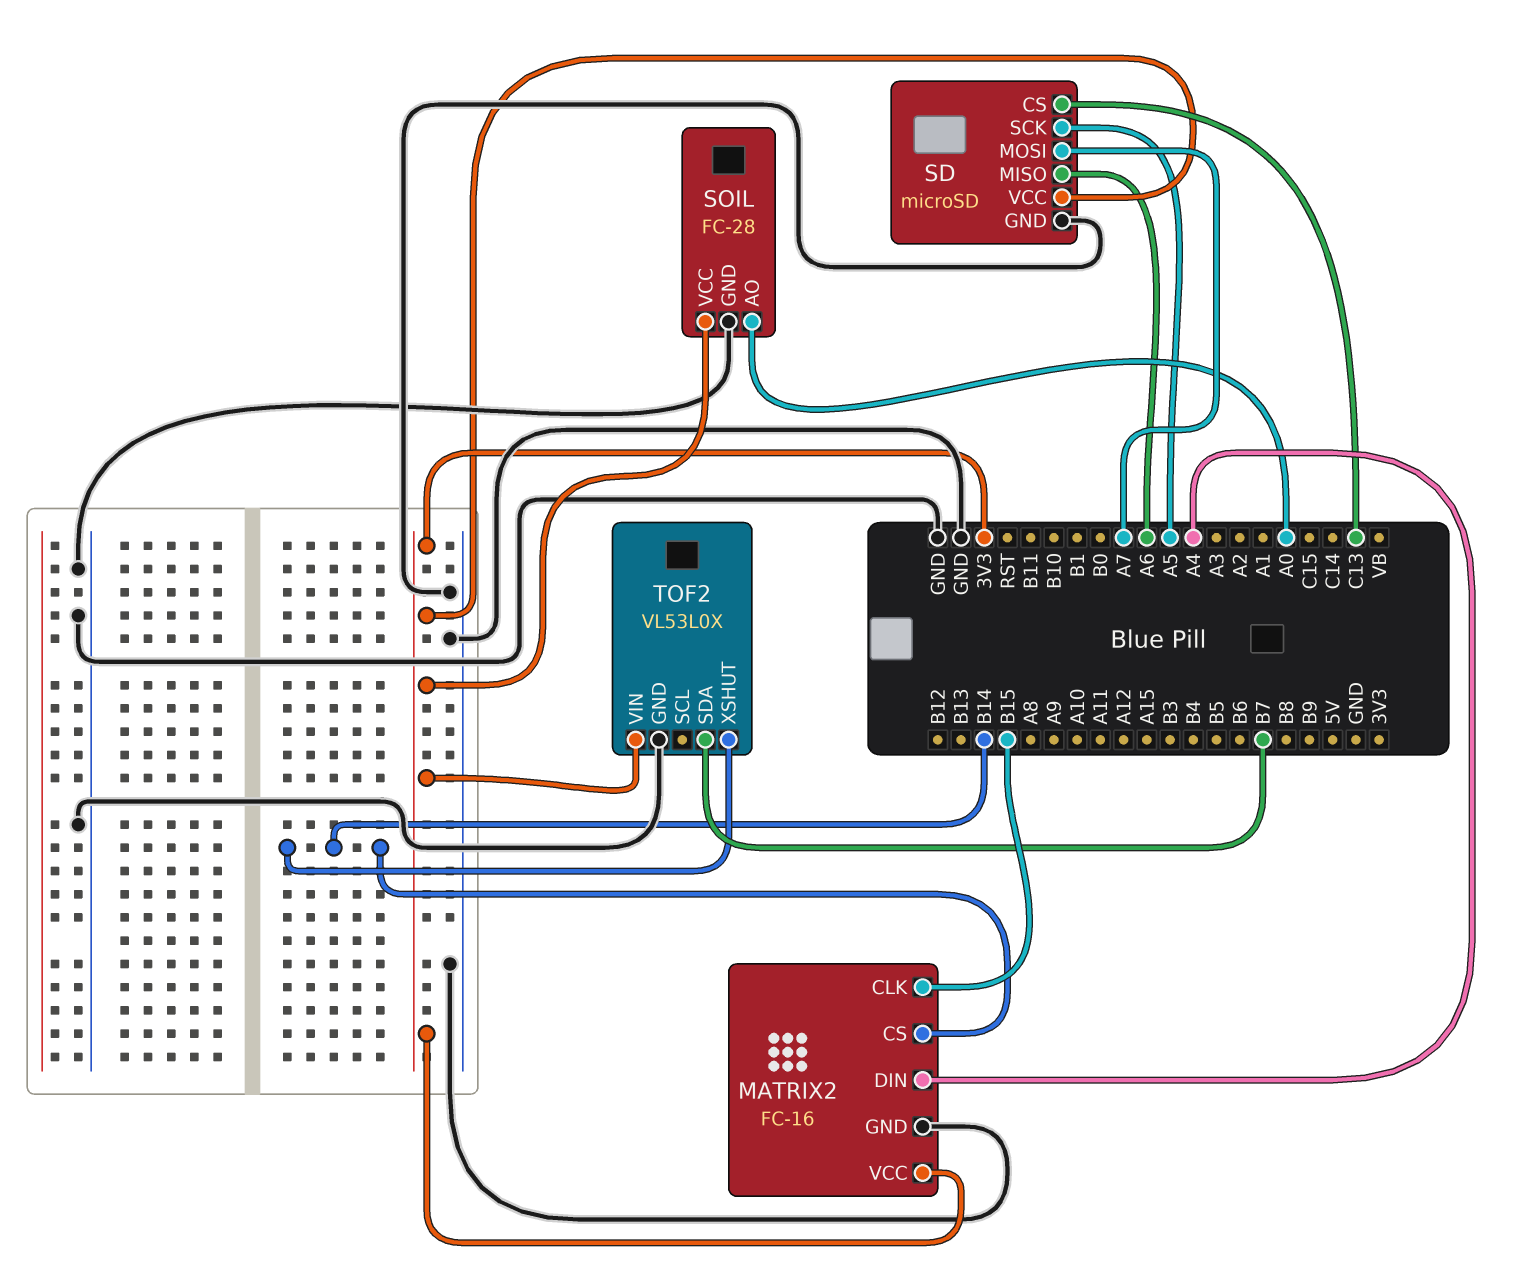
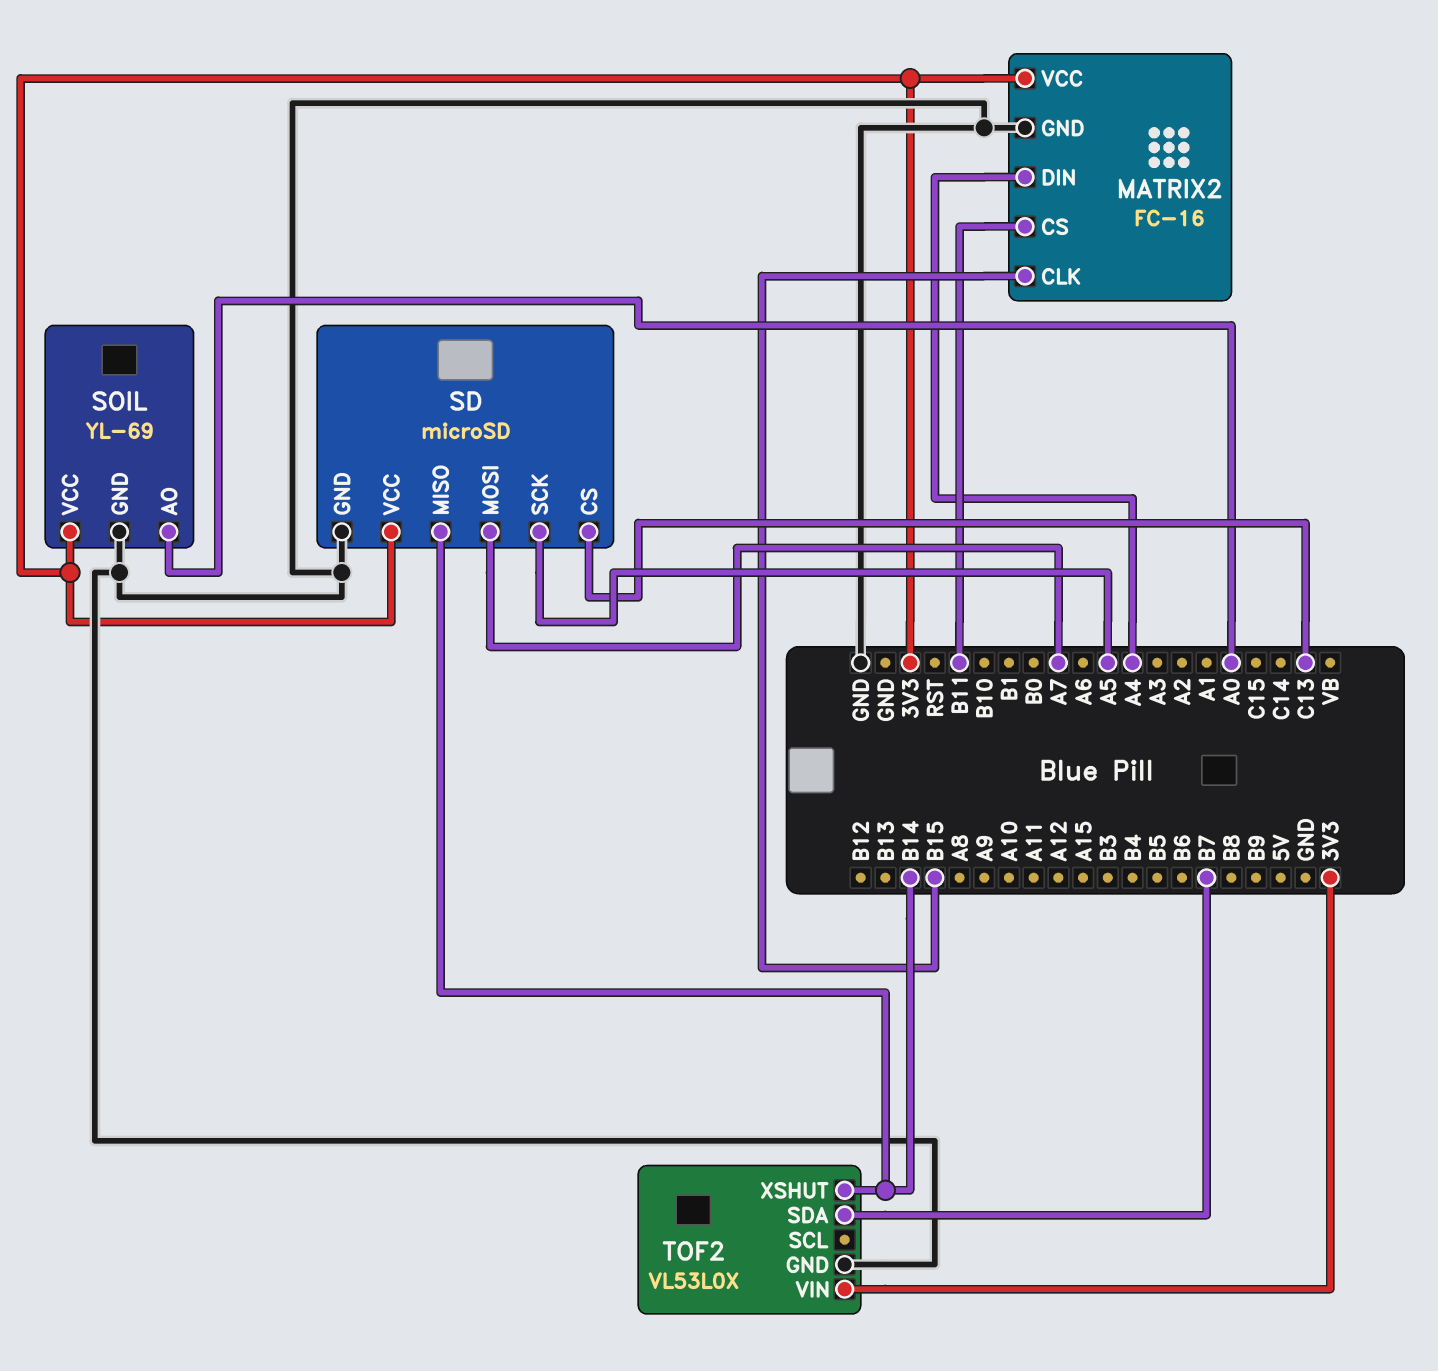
MATRIX2 pin CS: B14 -> B11
SD pin MISO: A6 -> B14
SOIL: FC-28 -> YL-69

